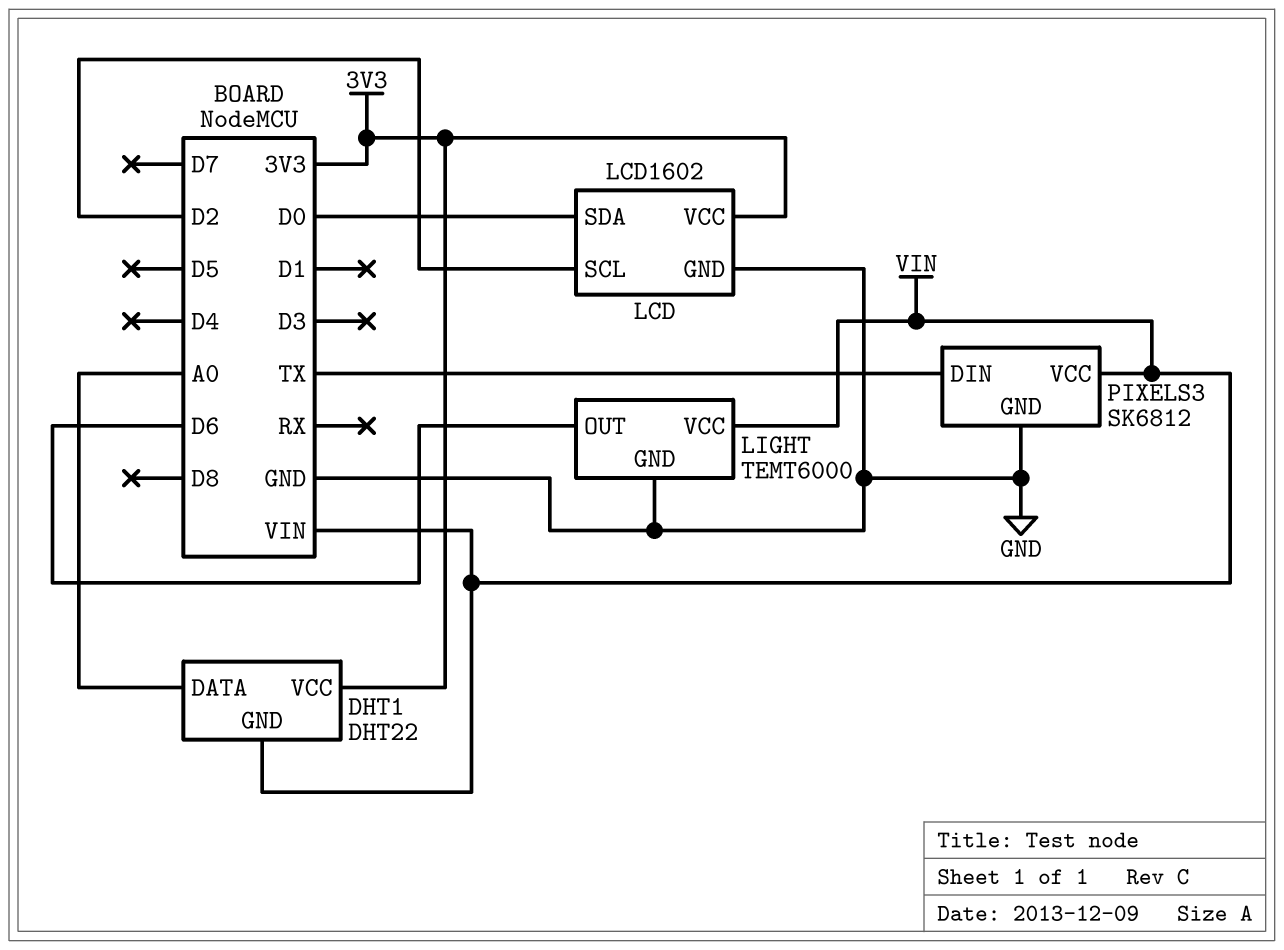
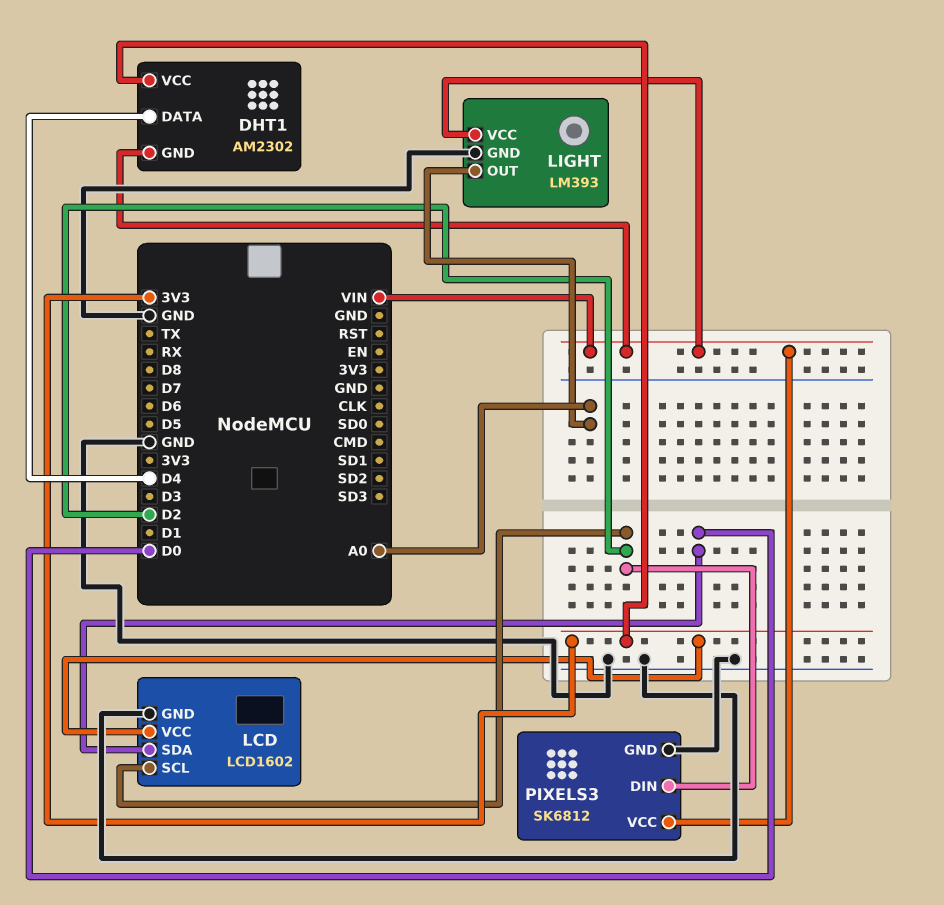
DHT1: DHT22 -> AM2302
DHT1 pin DATA: A0 -> D4
LIGHT: TEMT6000 -> LM393
LIGHT pin OUT: D6 -> A0
PIXELS3 pin DIN: TX -> D2

